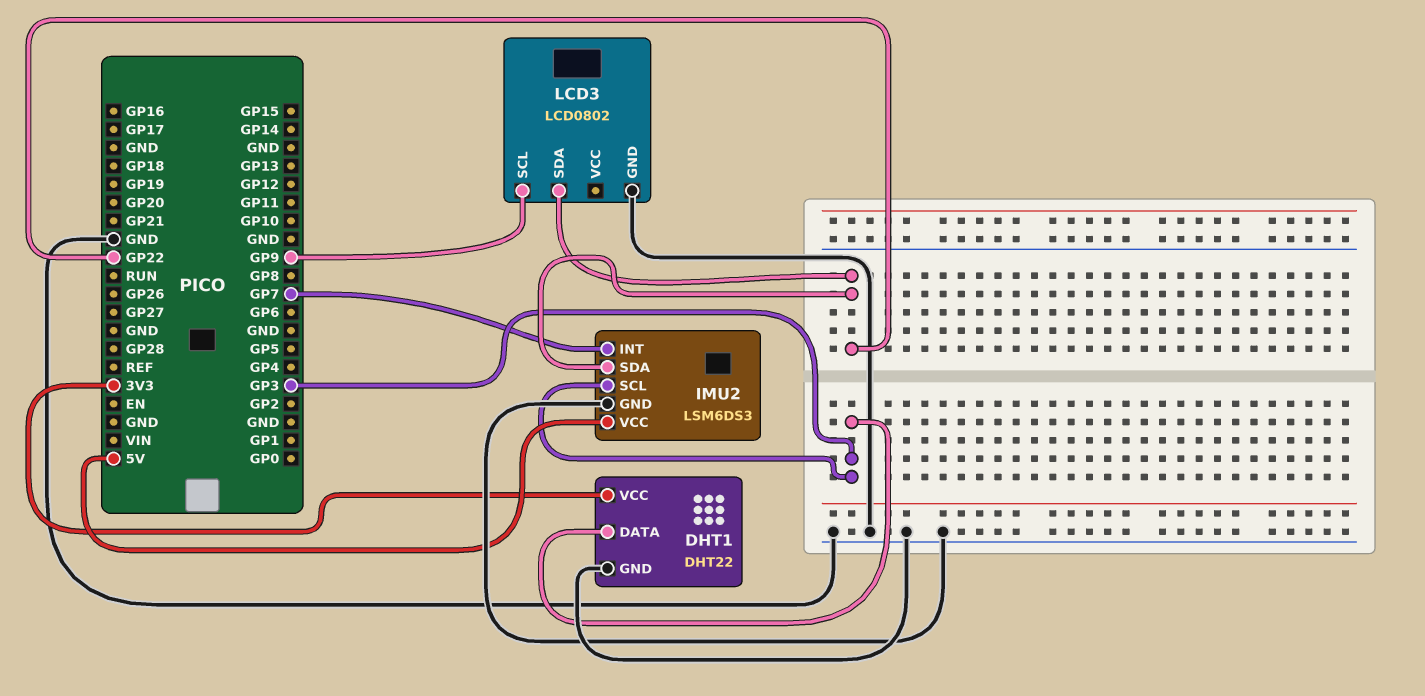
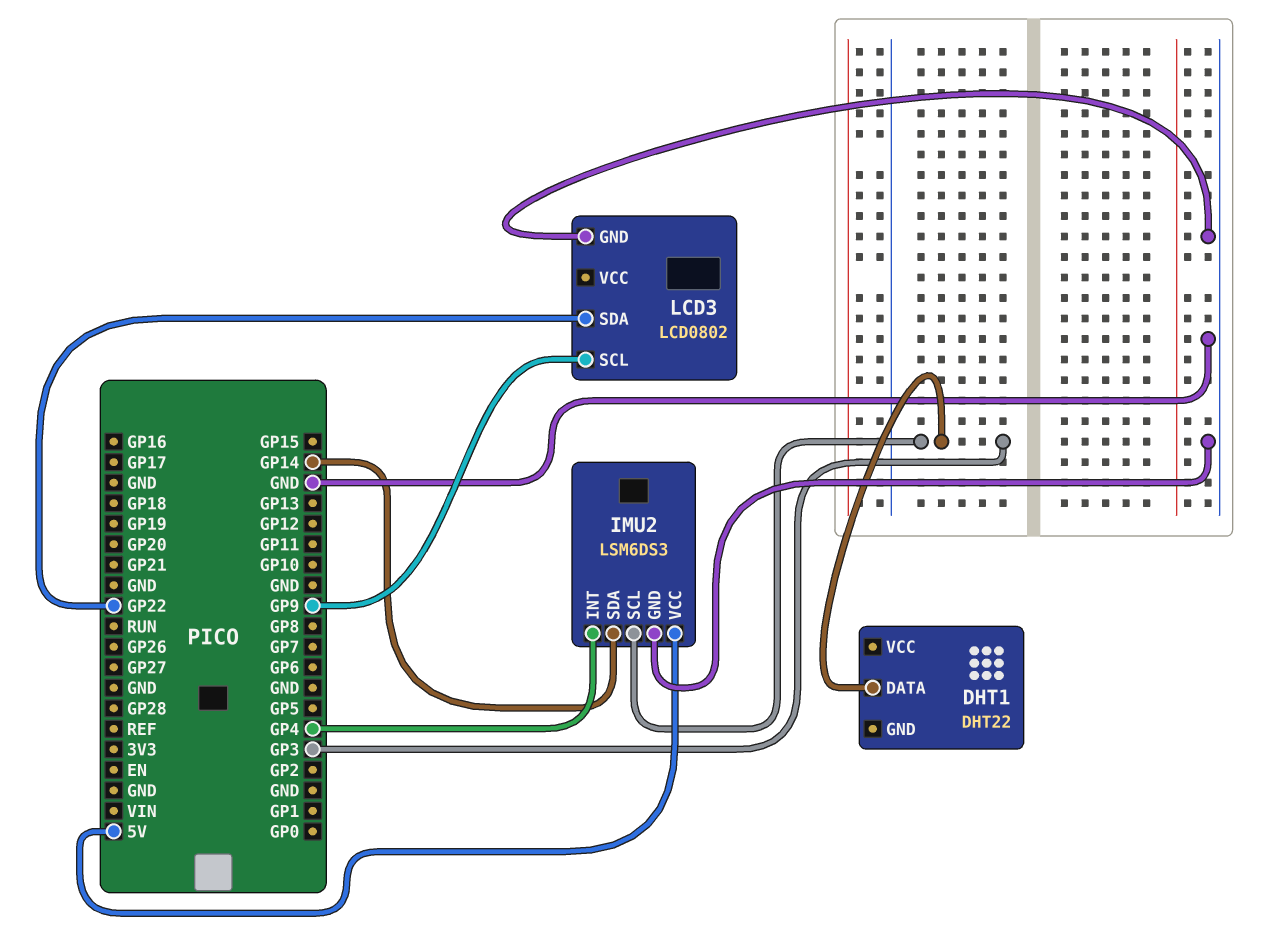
DHT1 pin GND: GND -> none
DHT1 pin VCC: 3V3 -> none
IMU2 pin INT: GP7 -> GP4
IMU2 pin SDA: GP22 -> GP14

